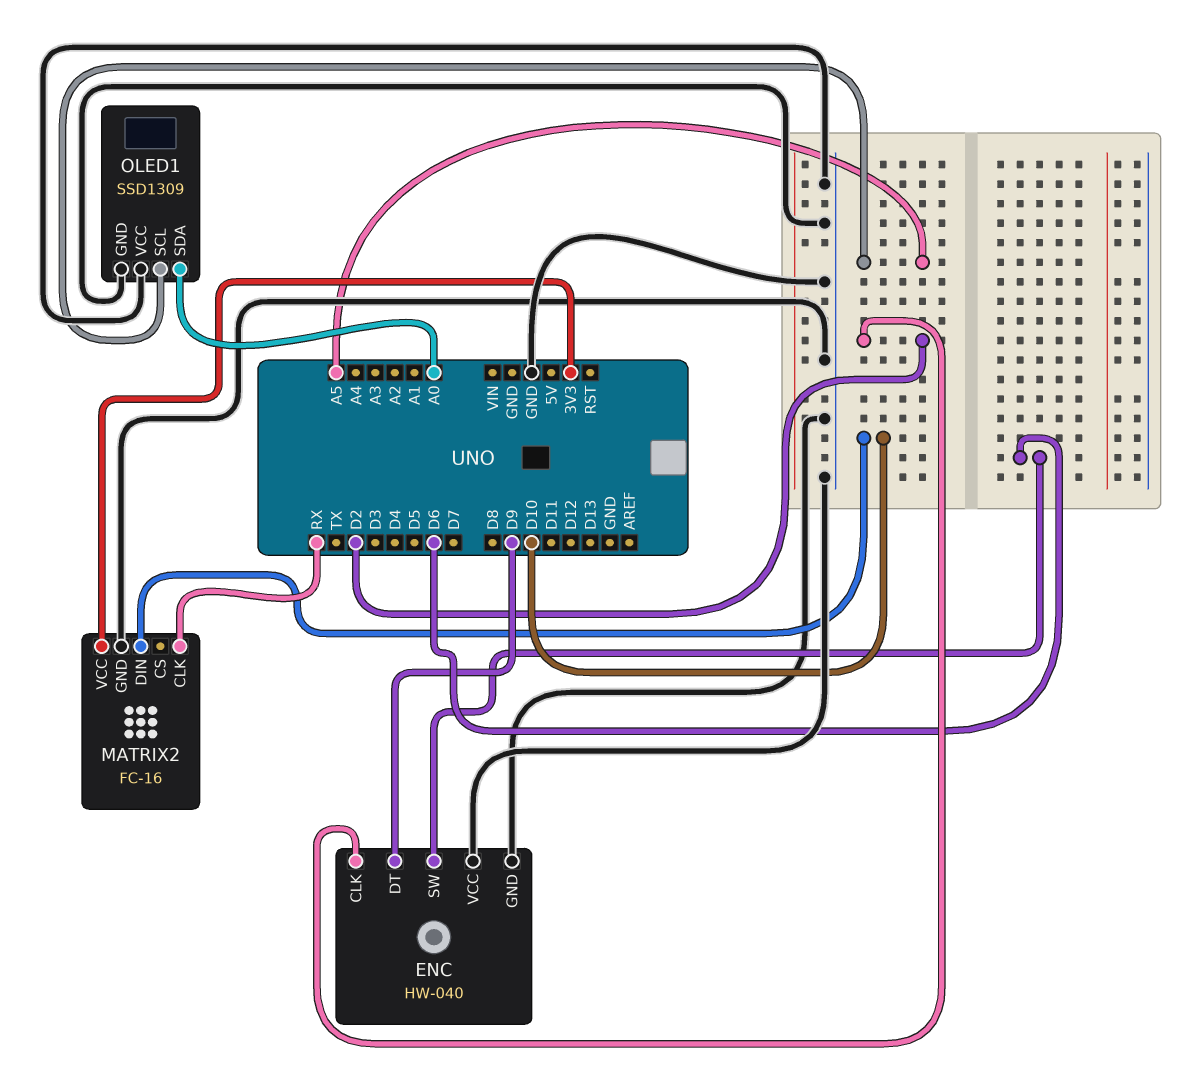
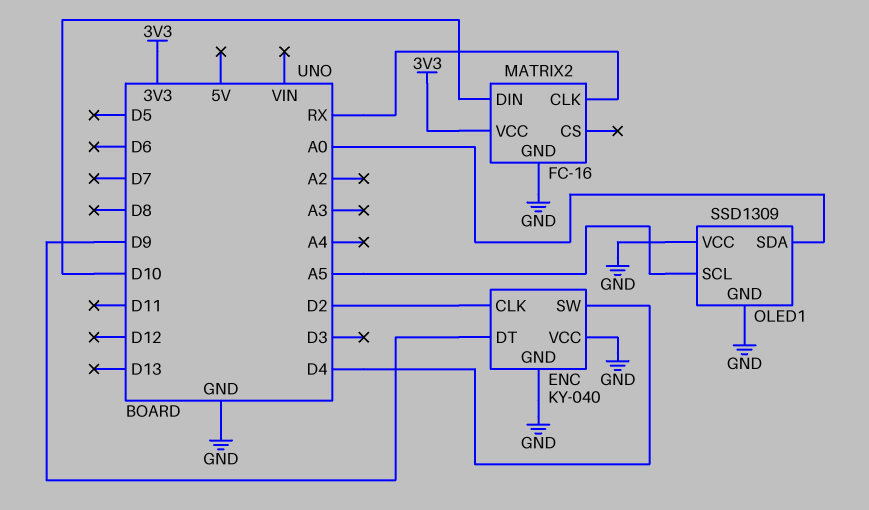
ENC: HW-040 -> KY-040
ENC pin SW: D6 -> D4

